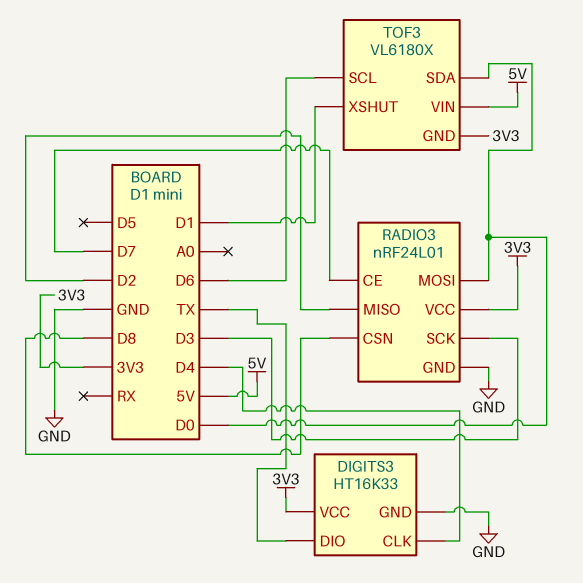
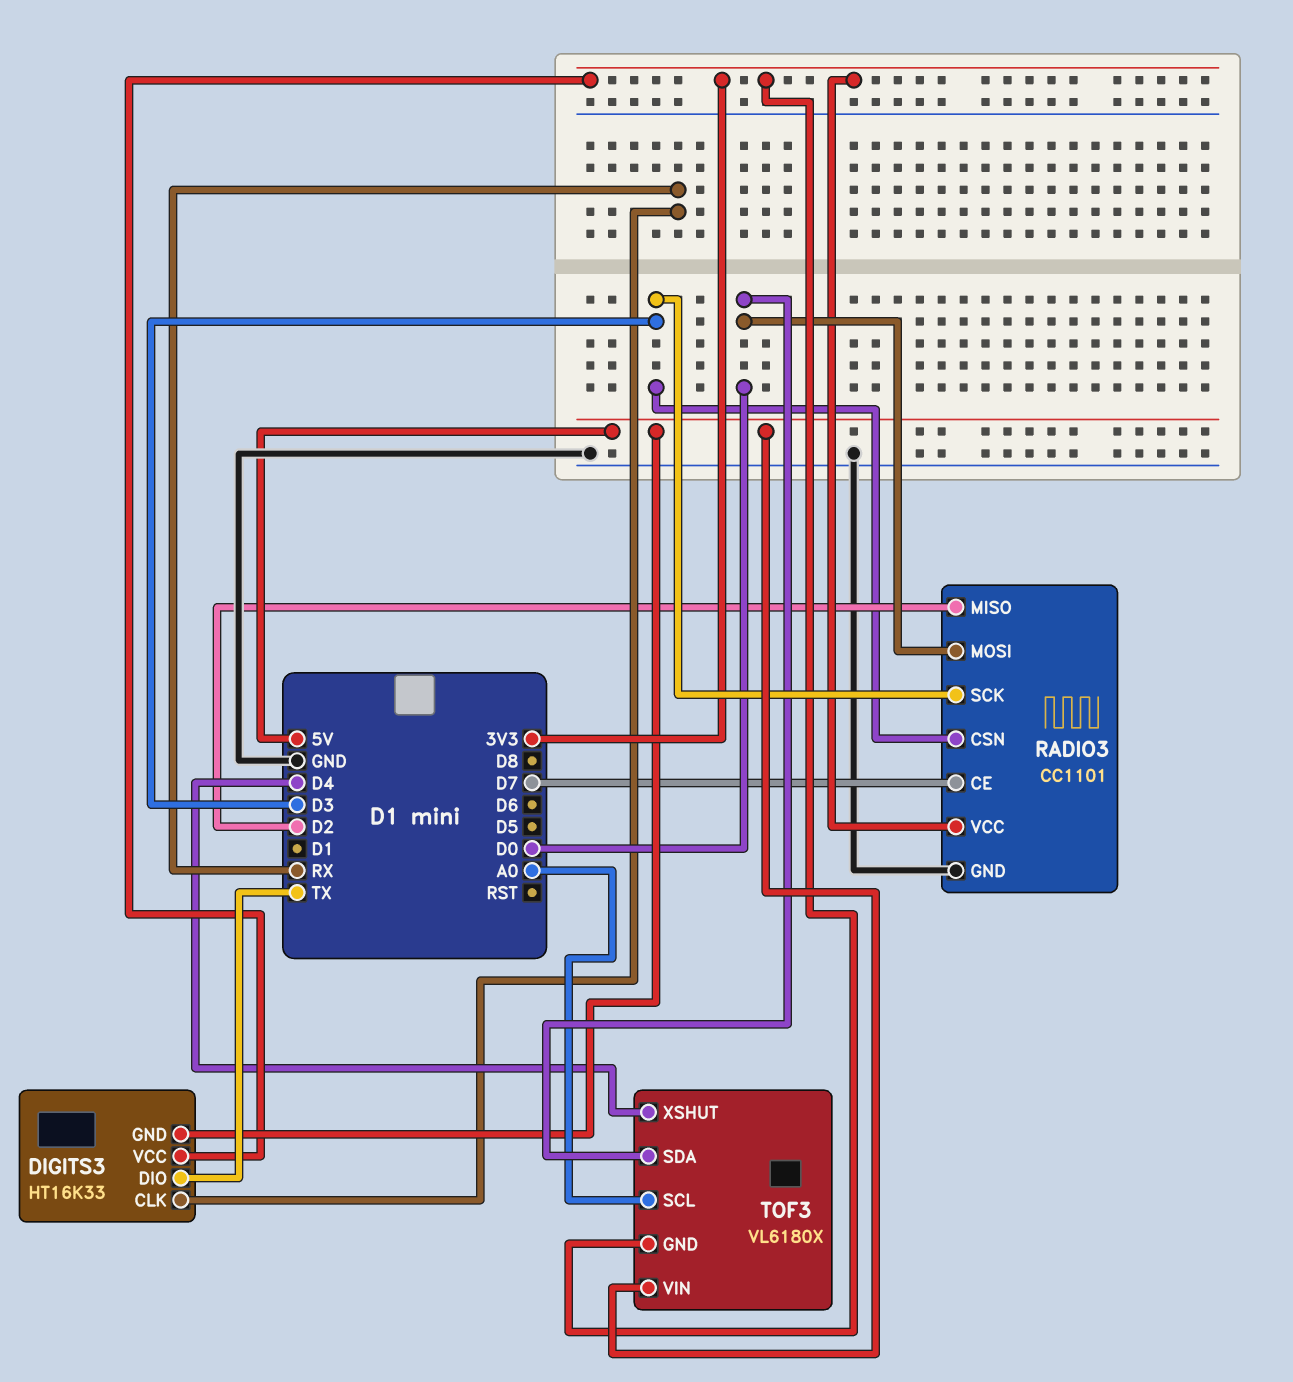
DIGITS3 pin CLK: D4 -> RX
DIGITS3 pin GND: GND -> 5V
RADIO3: nRF24L01 -> CC1101
RADIO3 pin CSN: D8 -> D3
TOF3 pin SCL: D6 -> A0
TOF3 pin XSHUT: D1 -> D4

